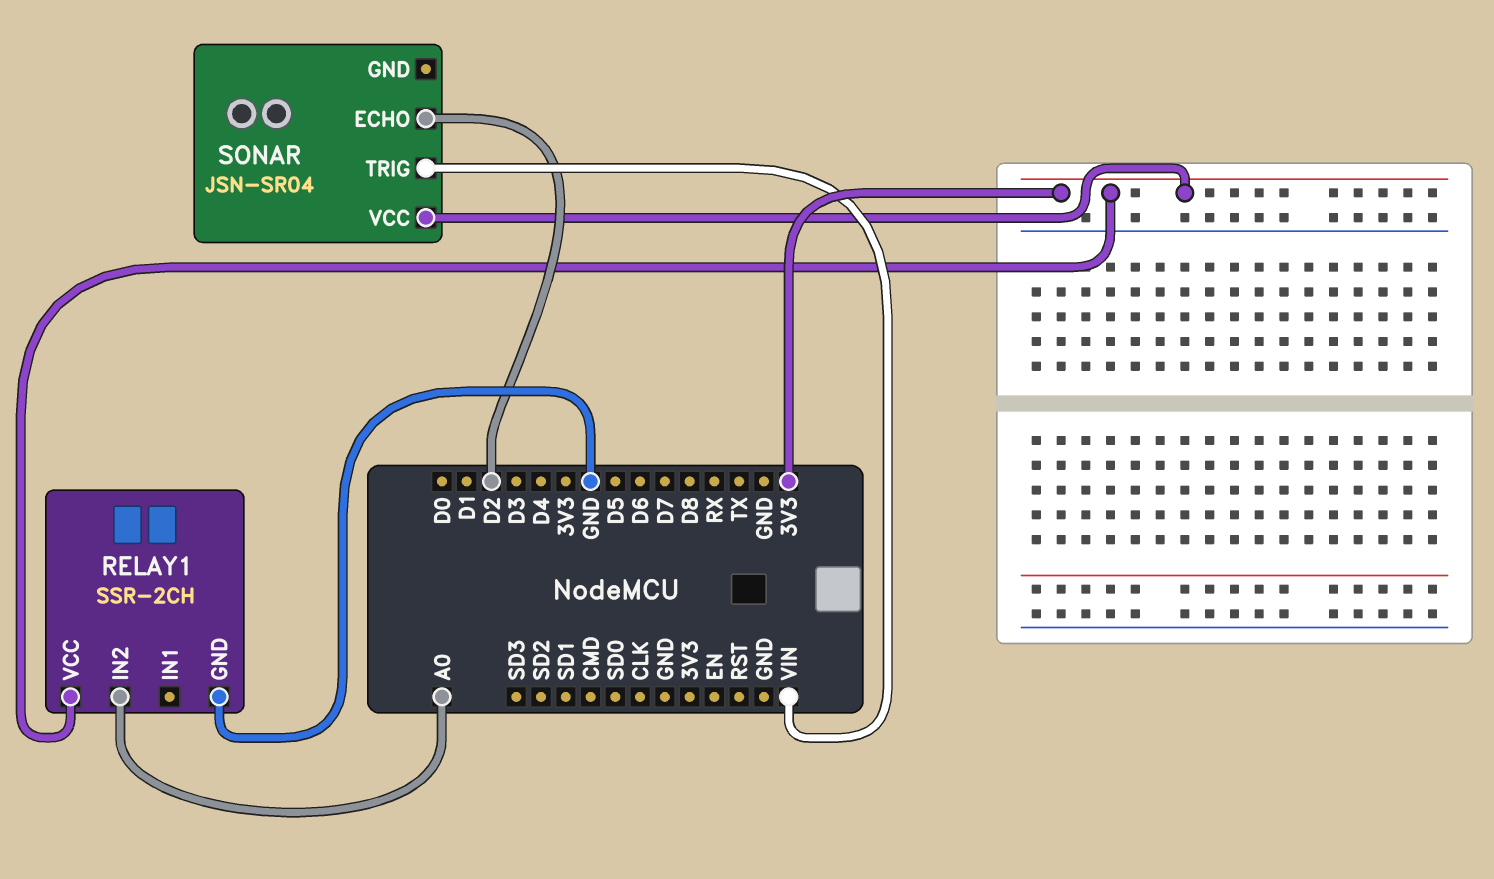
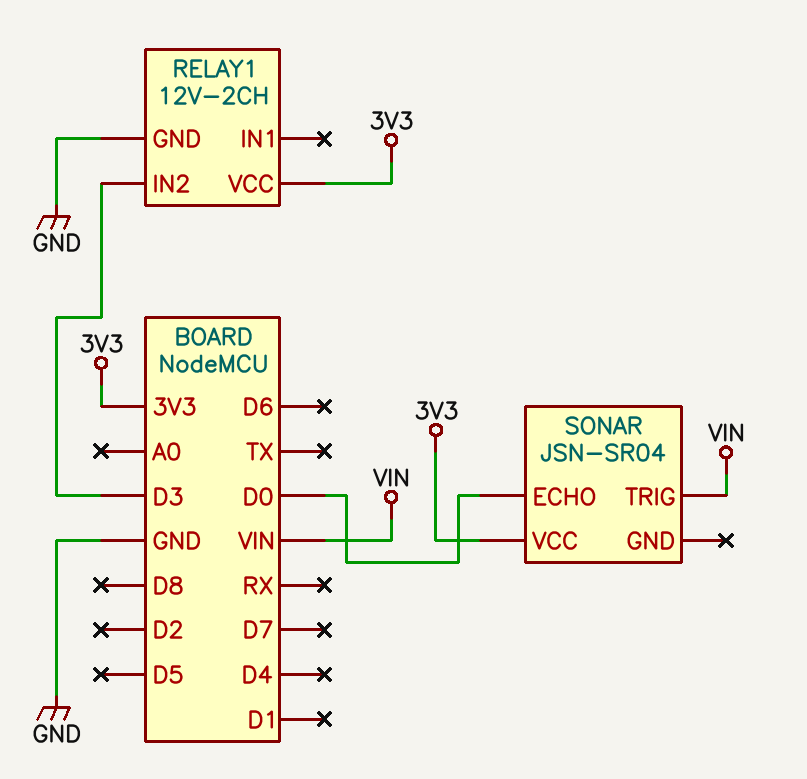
RELAY1: SSR-2CH -> 12V-2CH
RELAY1 pin IN2: A0 -> D3
SONAR pin ECHO: D2 -> D0

